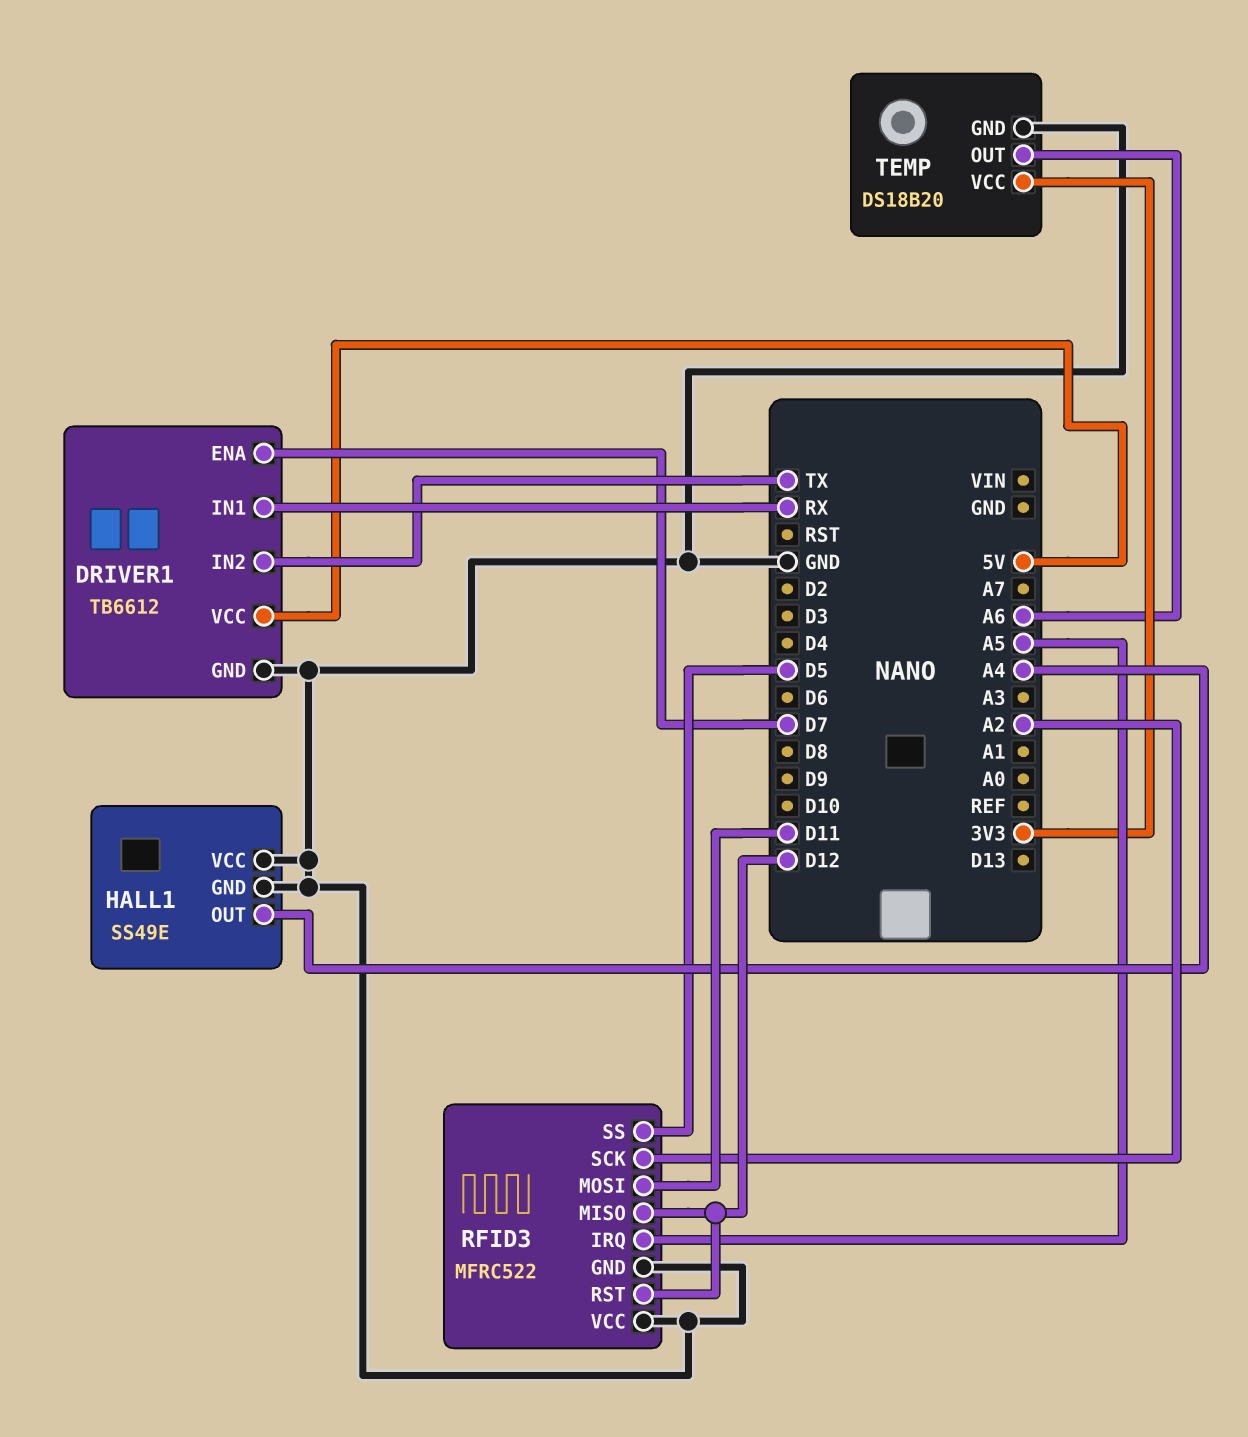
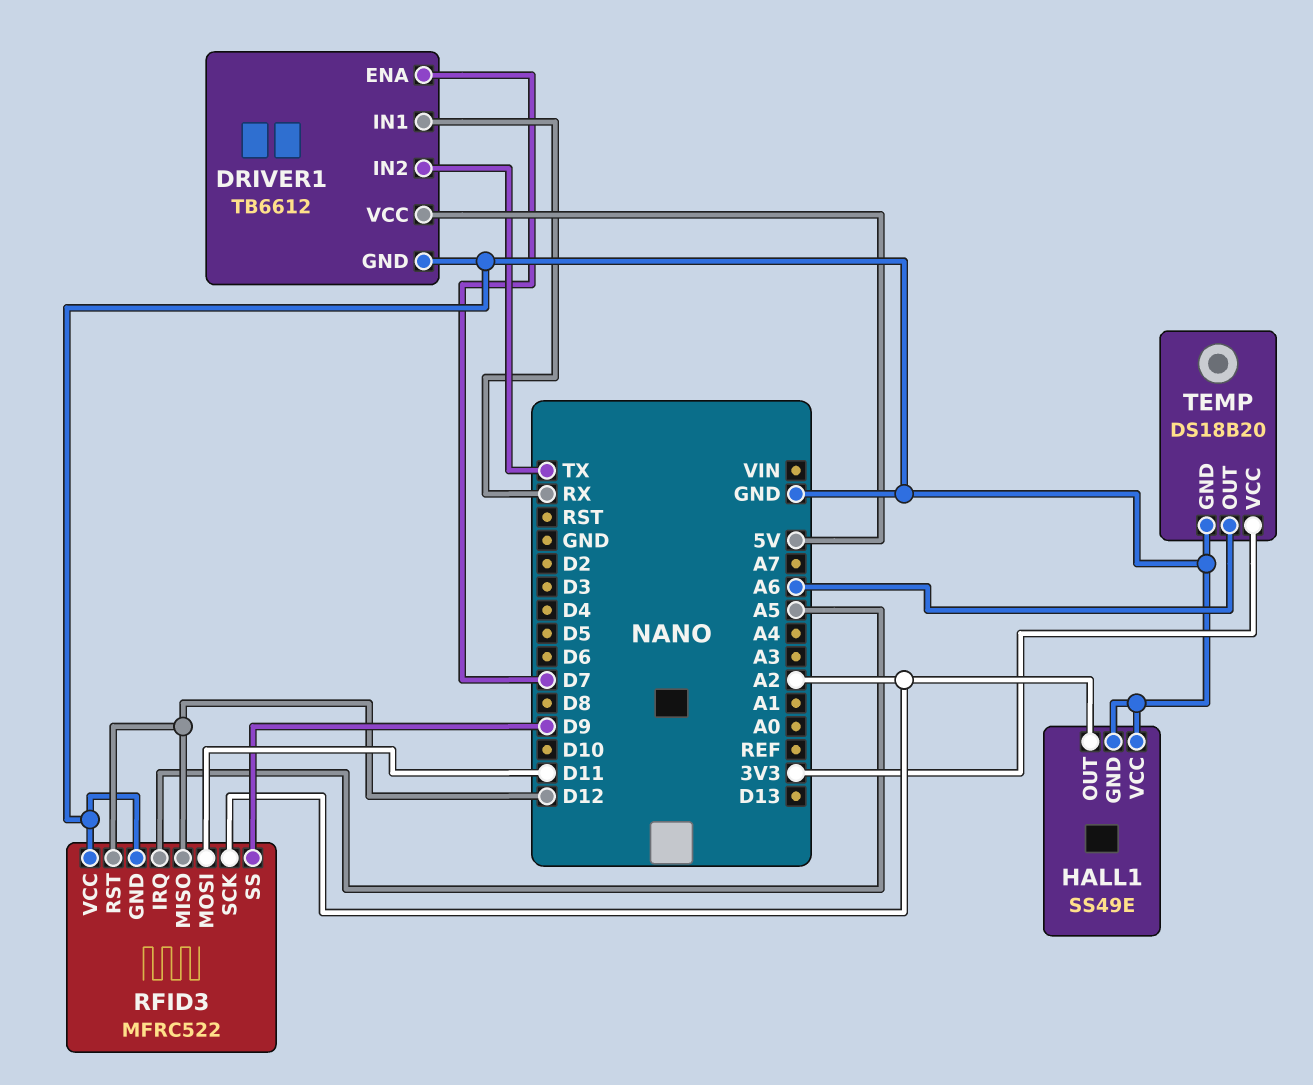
HALL1 pin OUT: A4 -> A2
RFID3 pin SS: D5 -> D9

